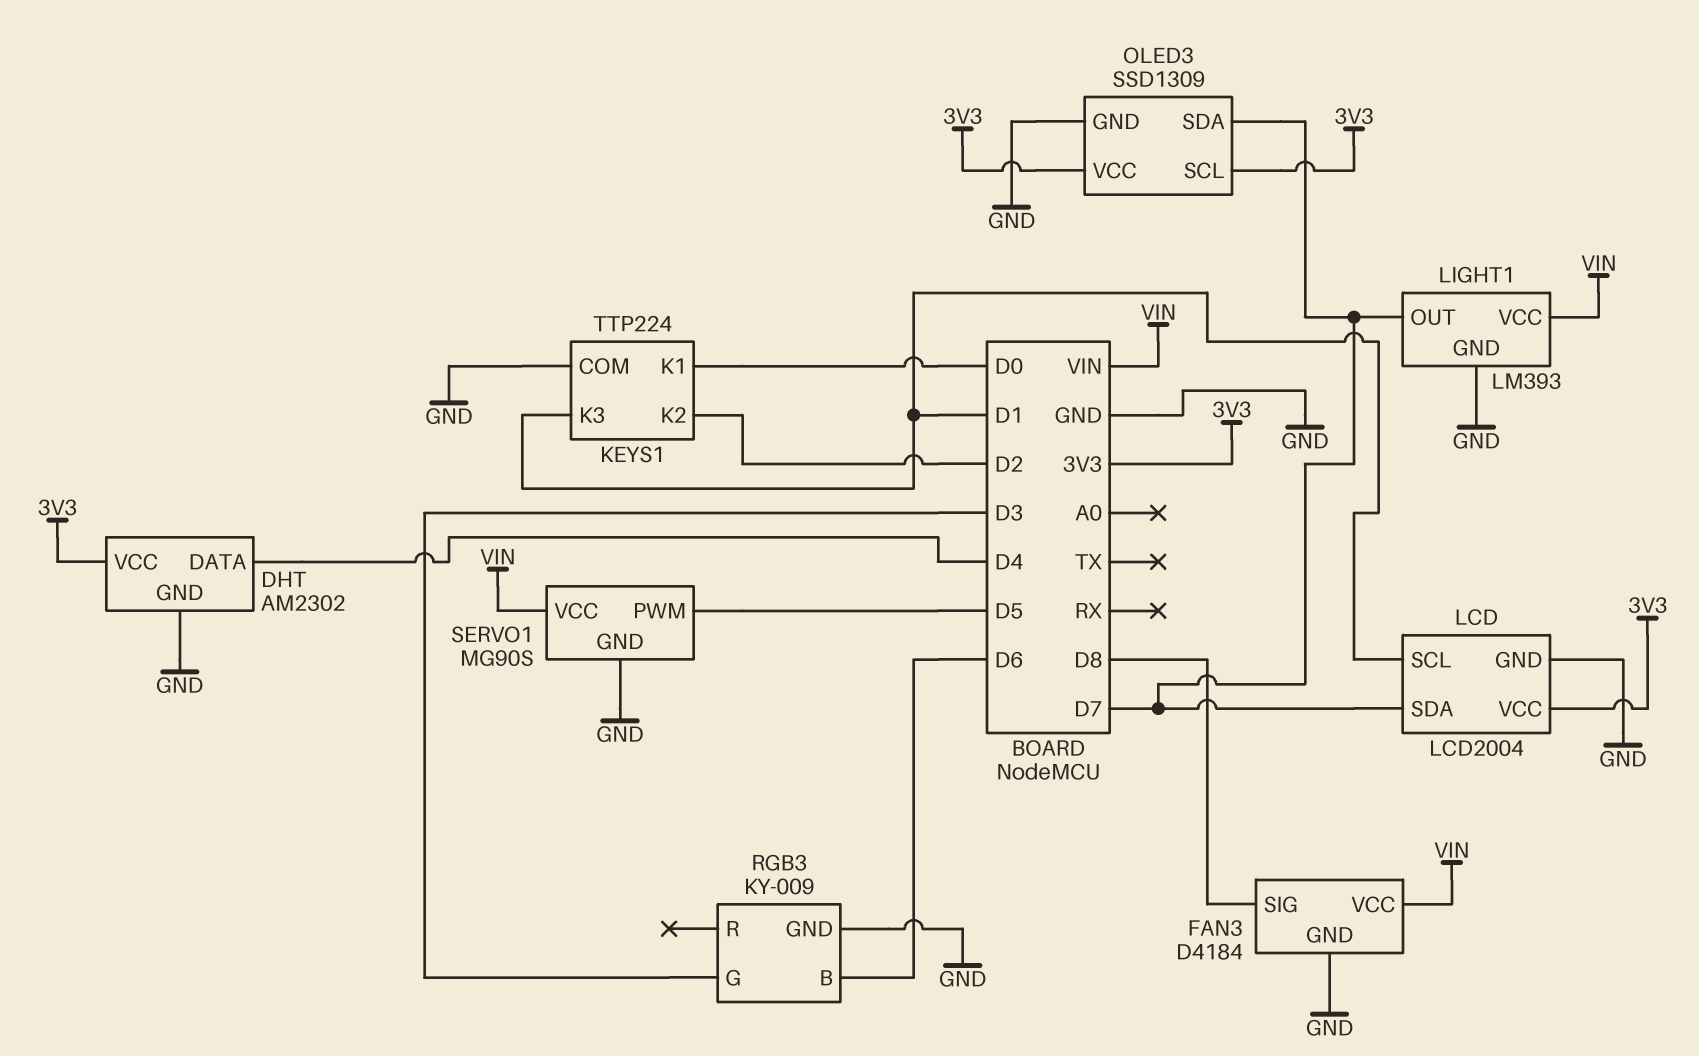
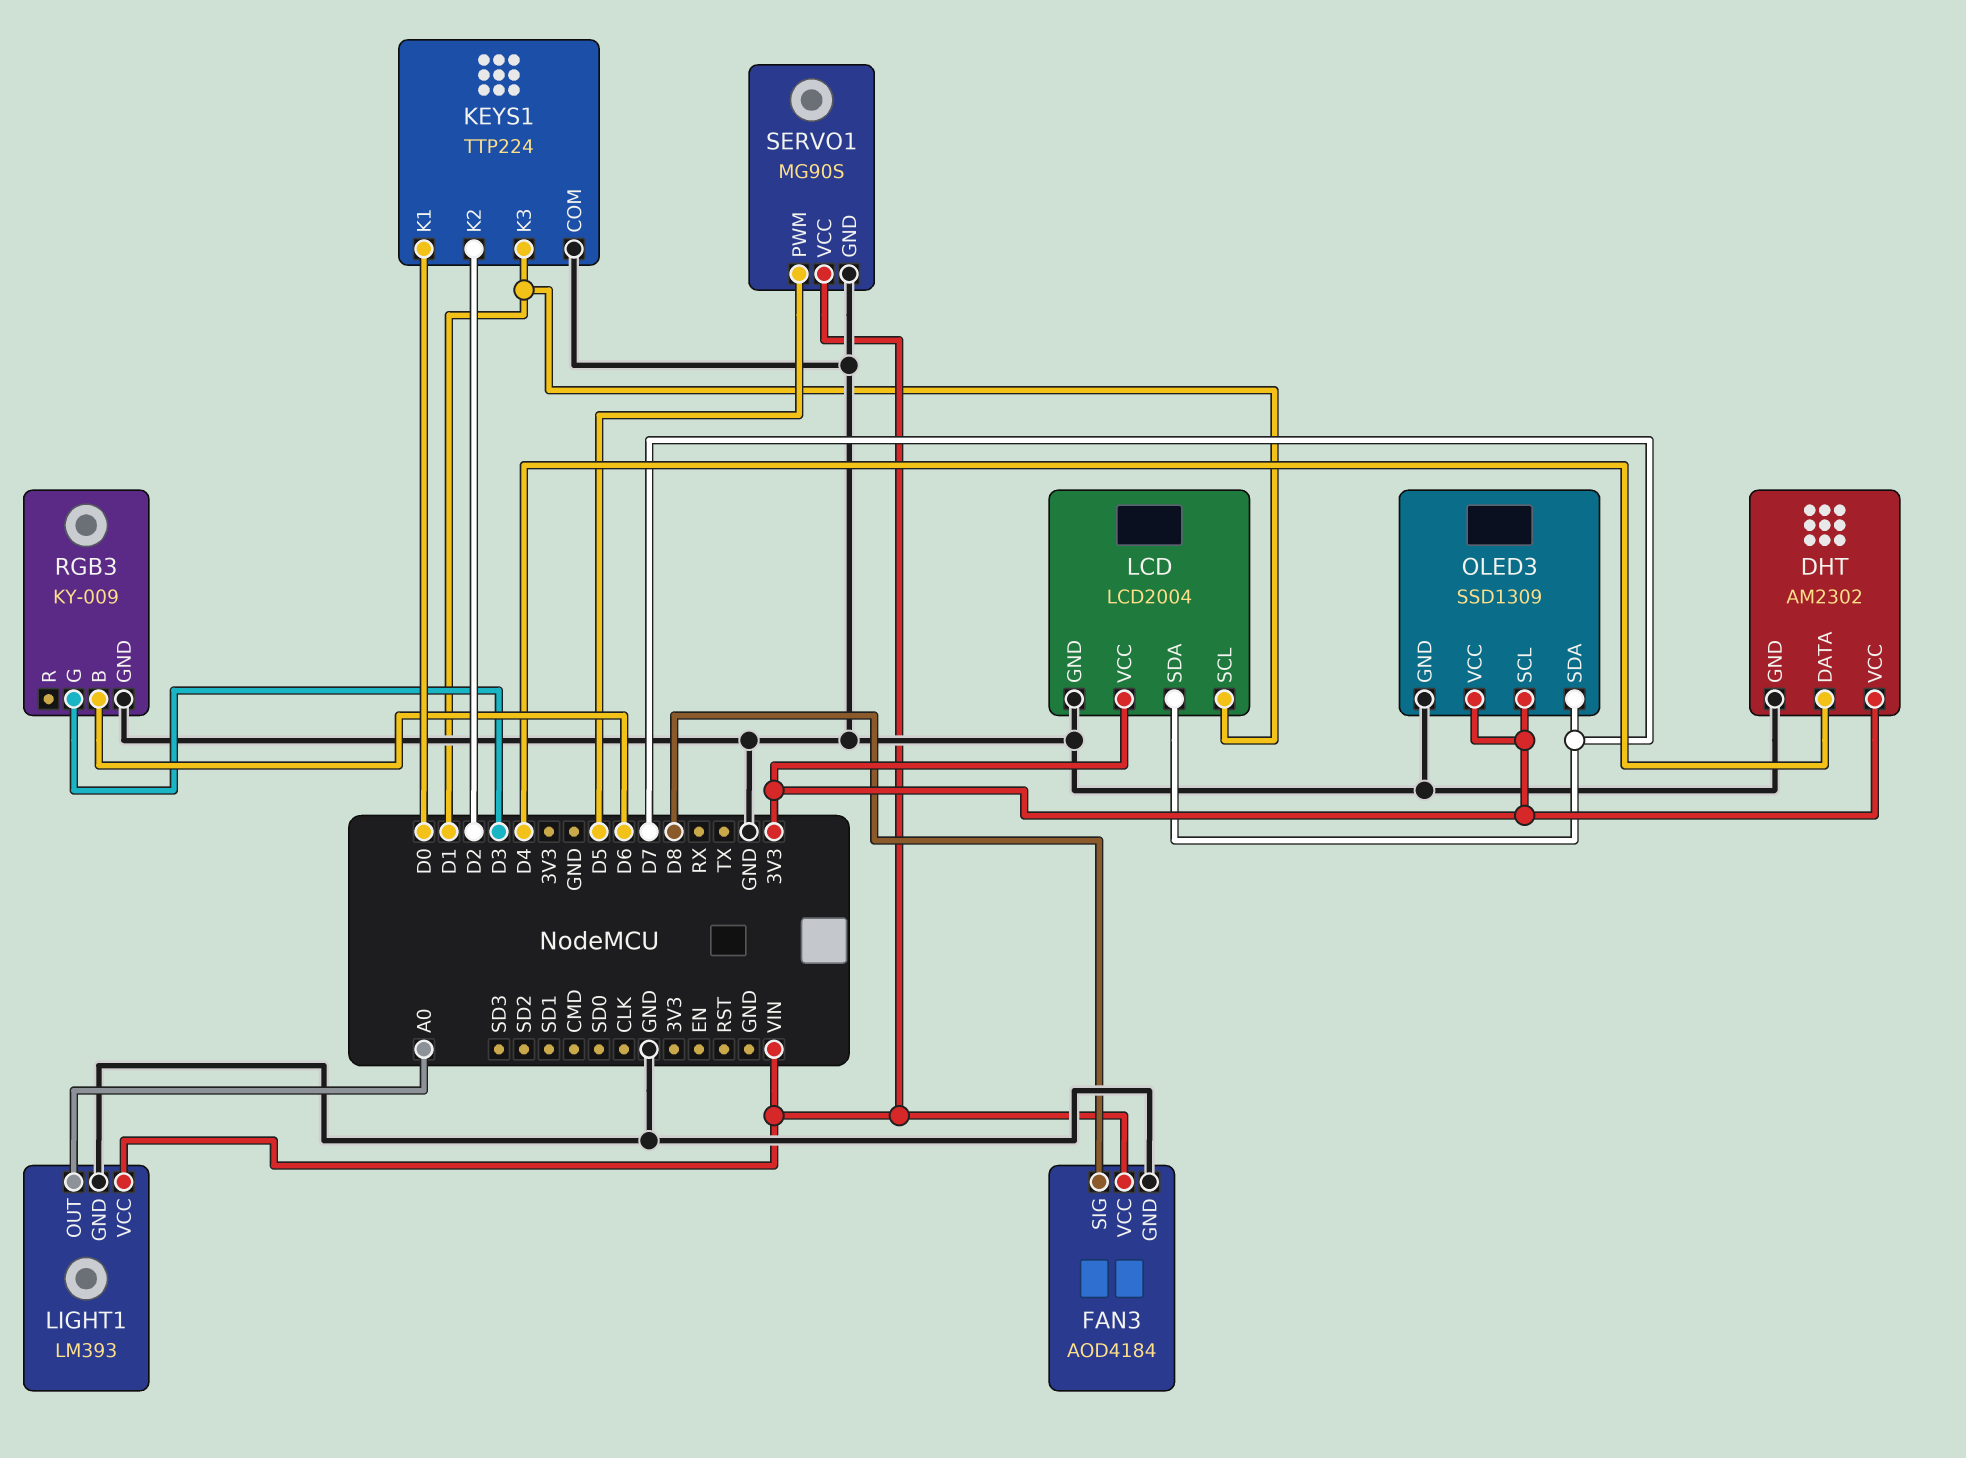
FAN3: D4184 -> AOD4184
LIGHT1 pin OUT: D7 -> A0

